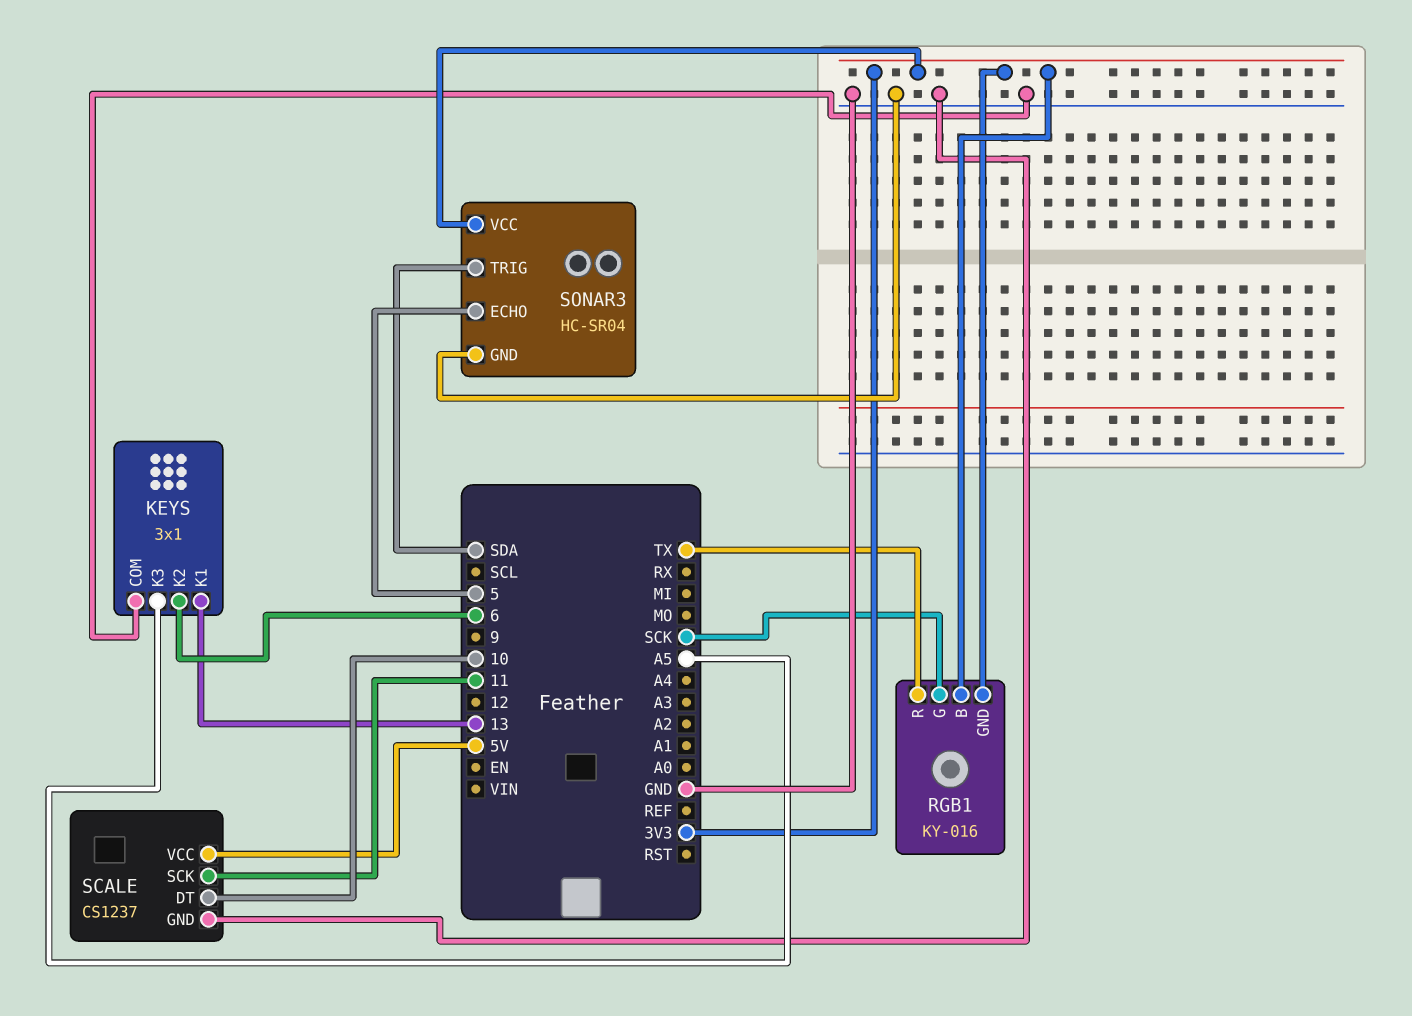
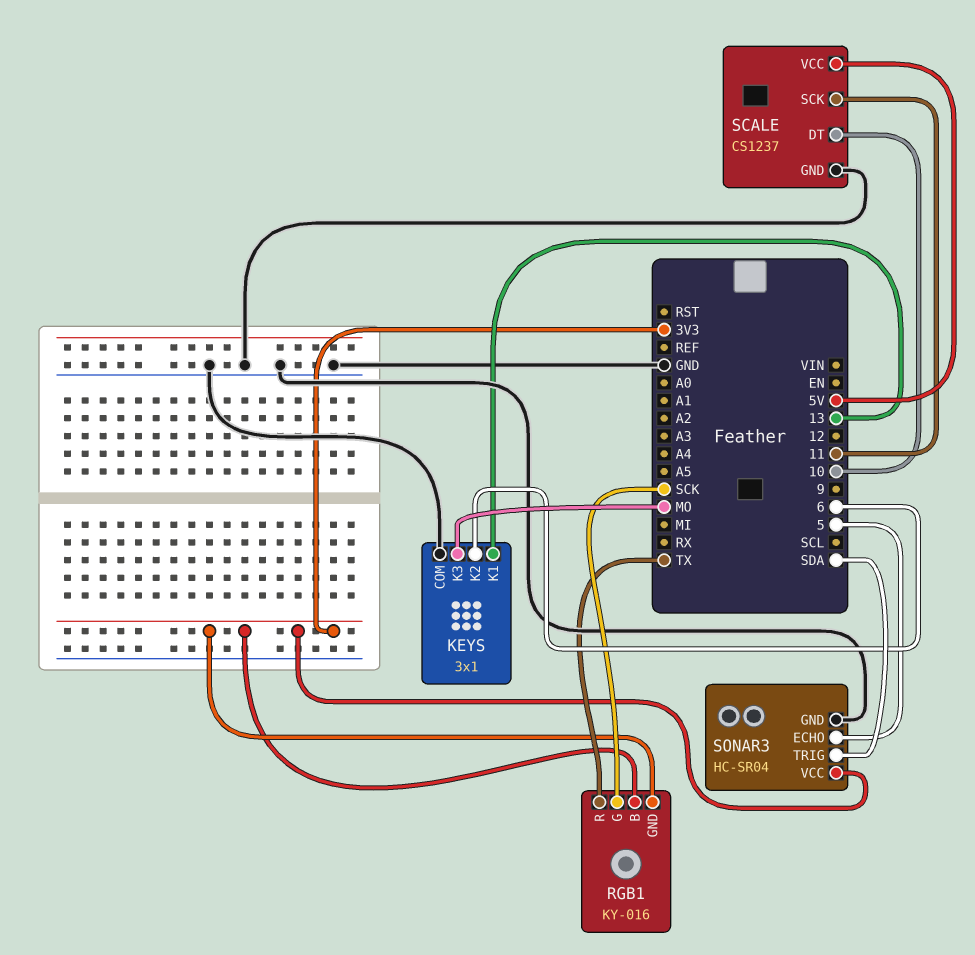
KEYS pin K3: A5 -> MO

